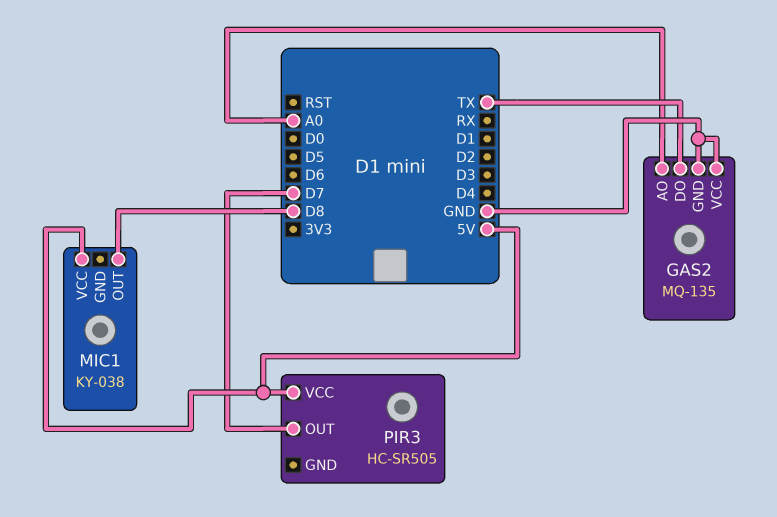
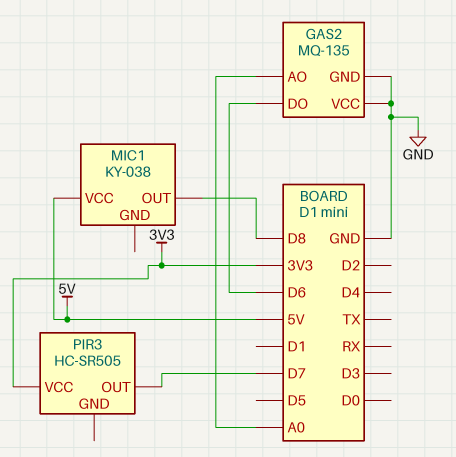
GAS2 pin DO: TX -> D6
PIR3 pin VCC: 5V -> 3V3

